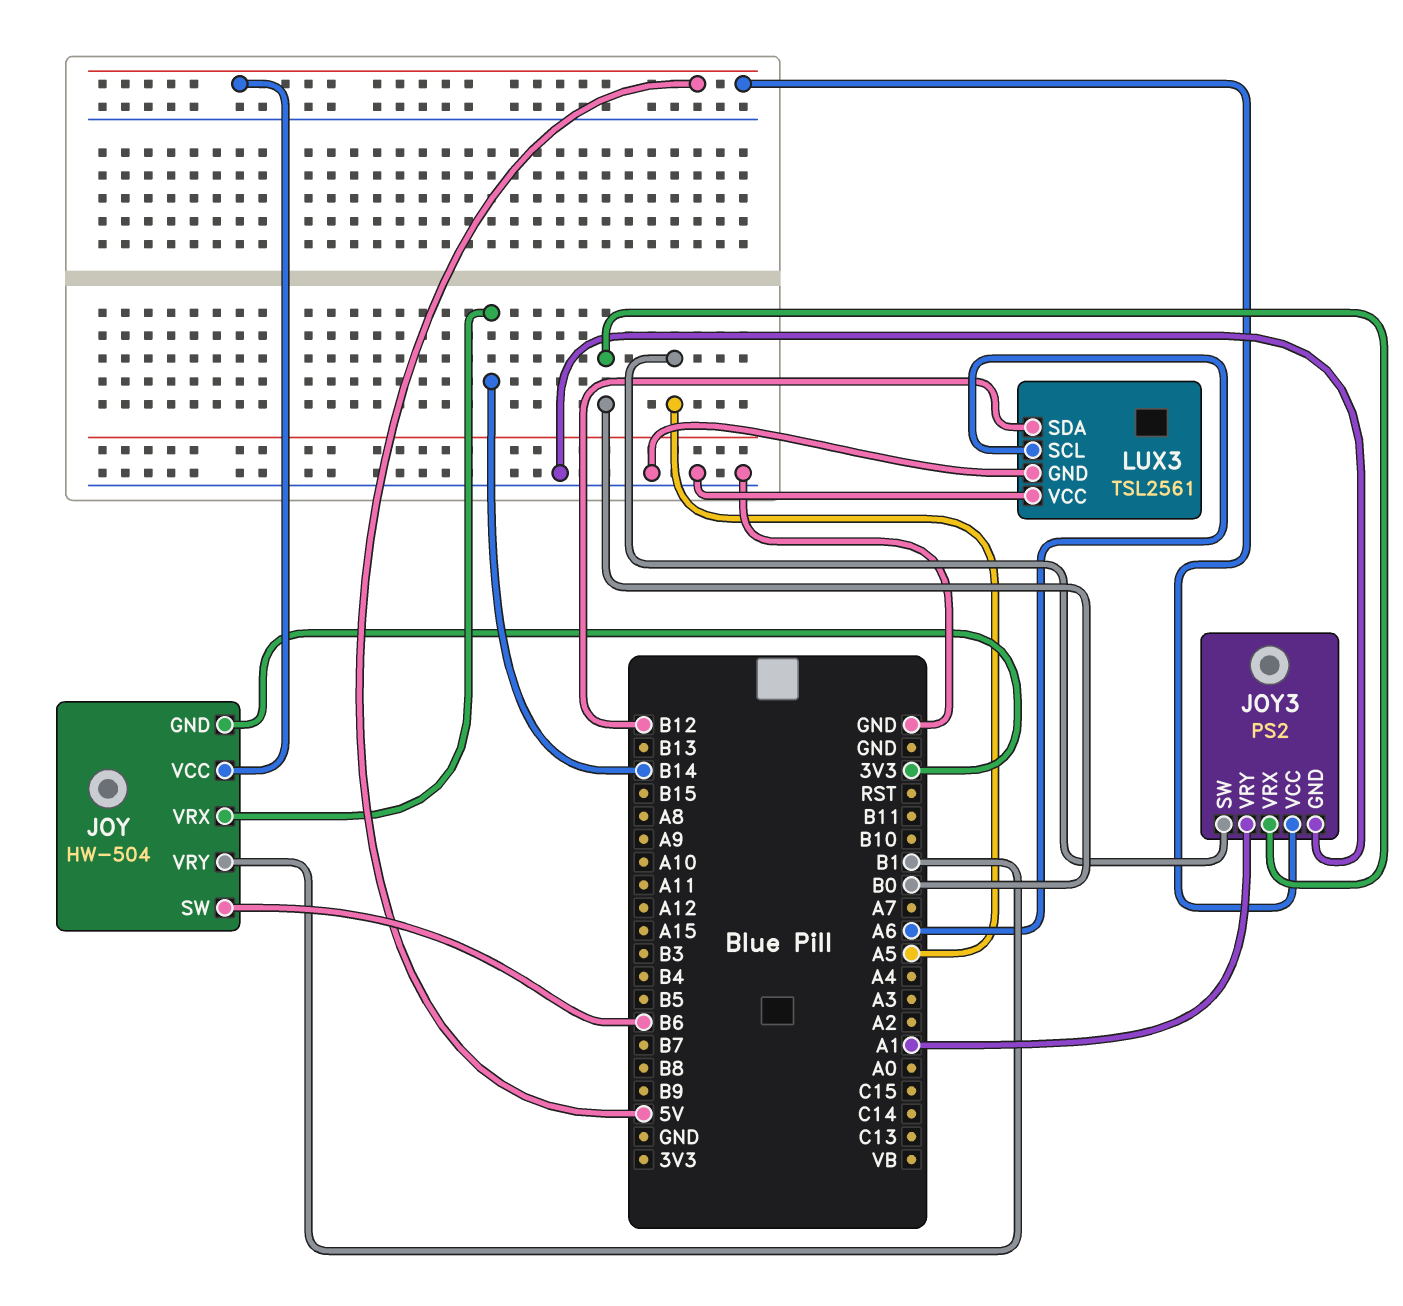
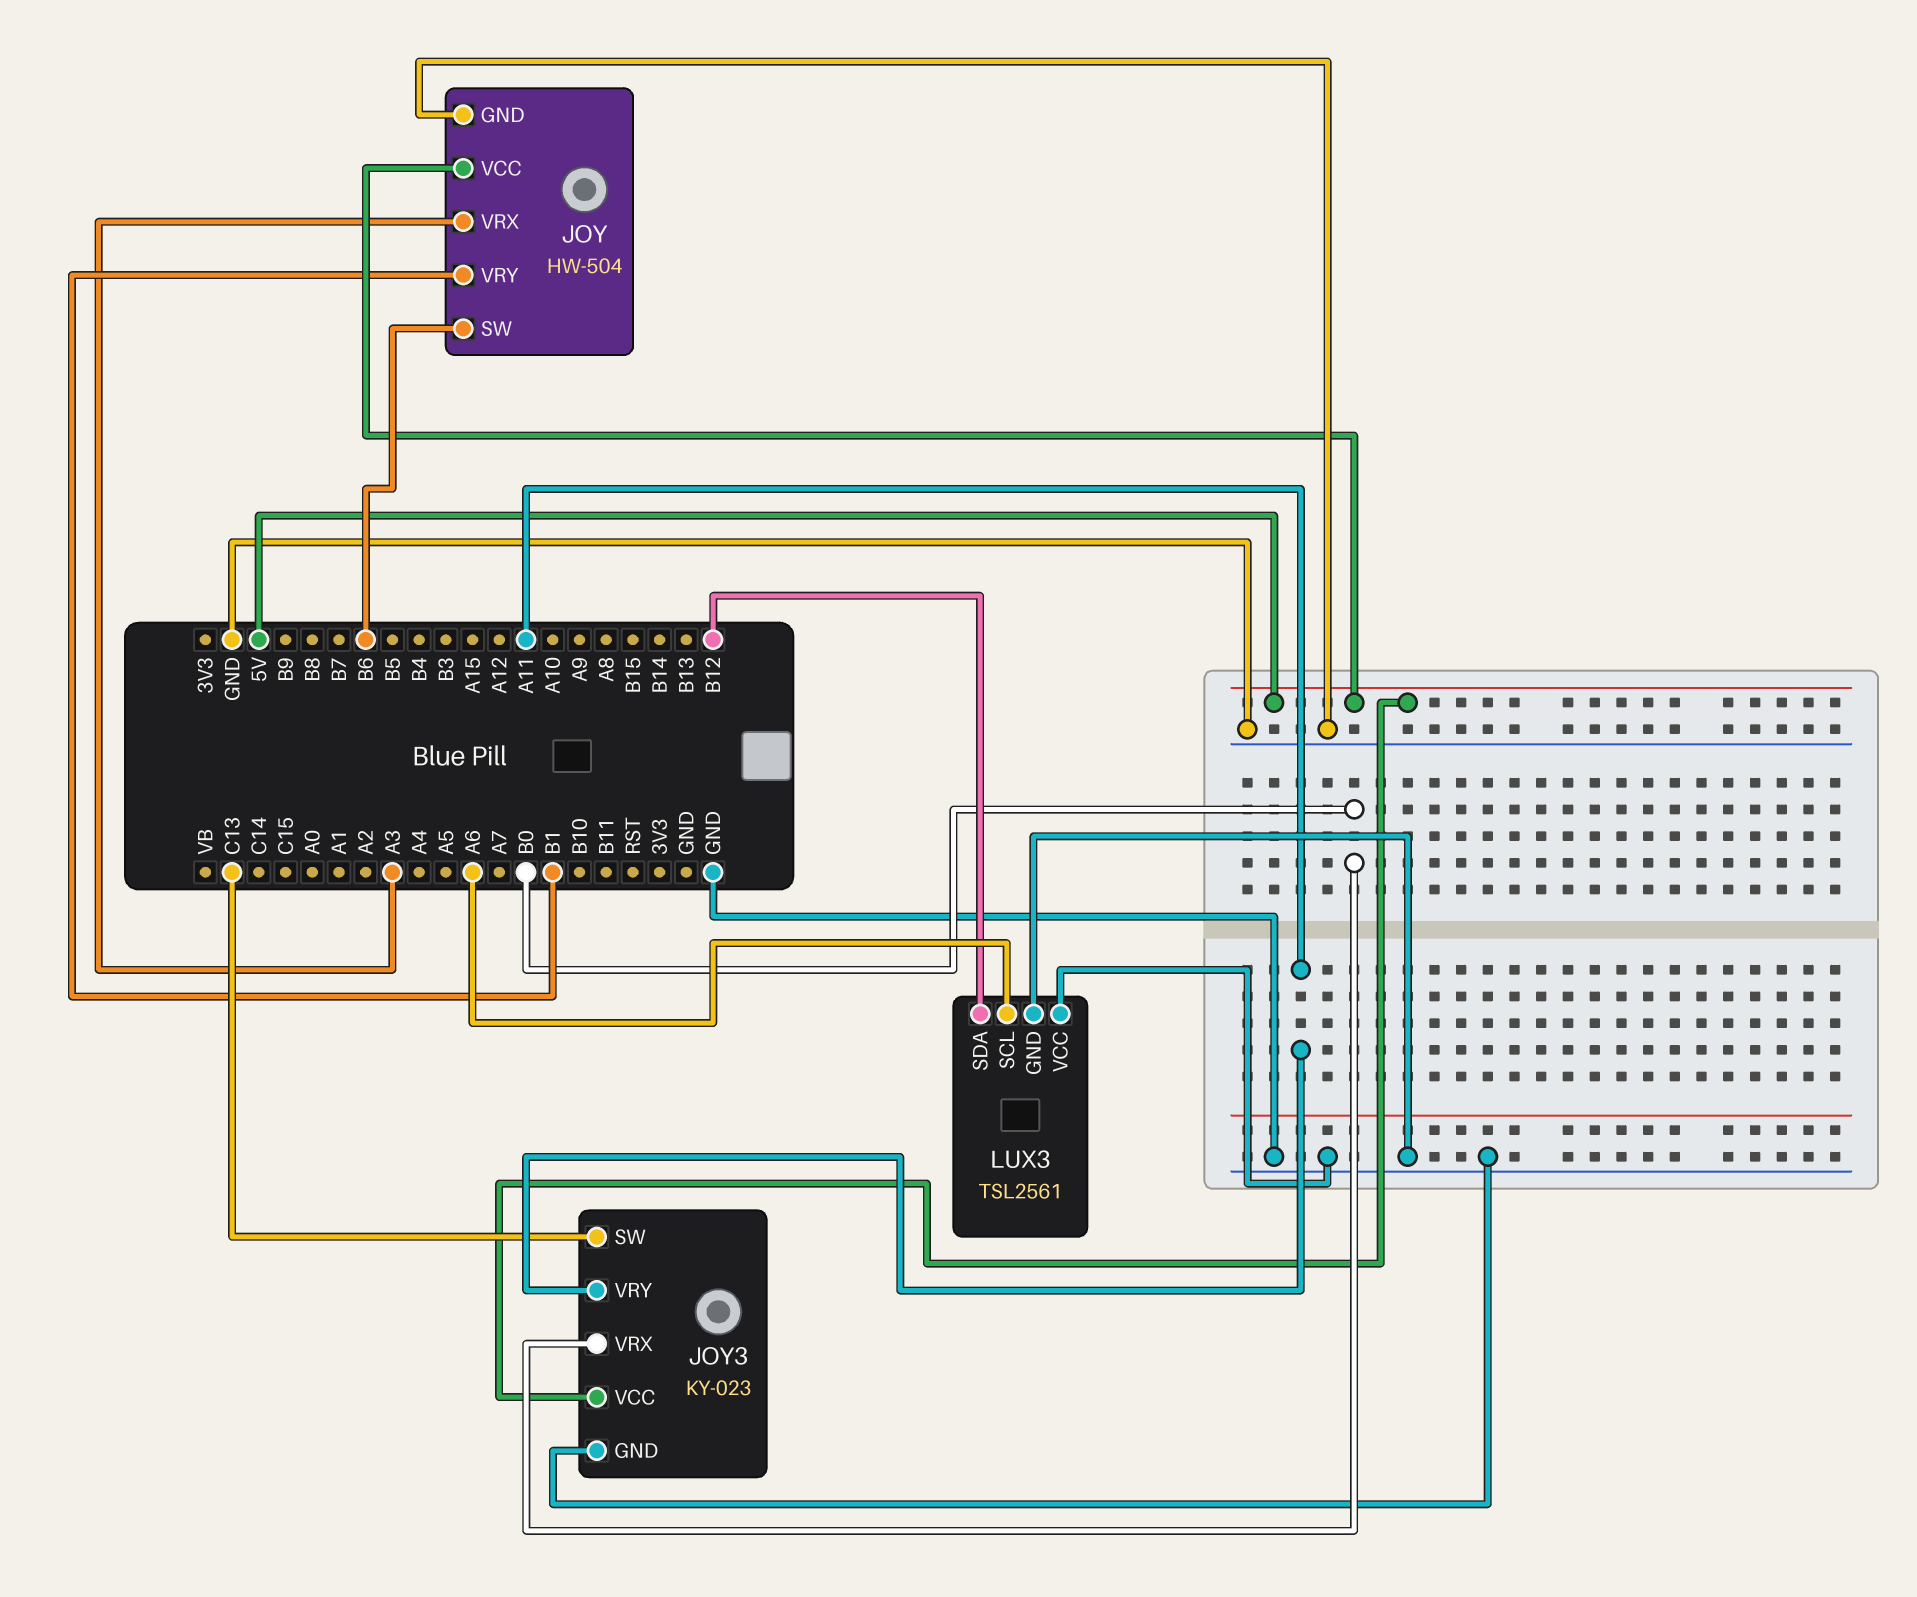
JOY pin GND: 3V3 -> GND
JOY pin VRX: B14 -> A3
JOY3: PS2 -> KY-023
JOY3 pin SW: A5 -> C13
JOY3 pin VRY: A1 -> A11

